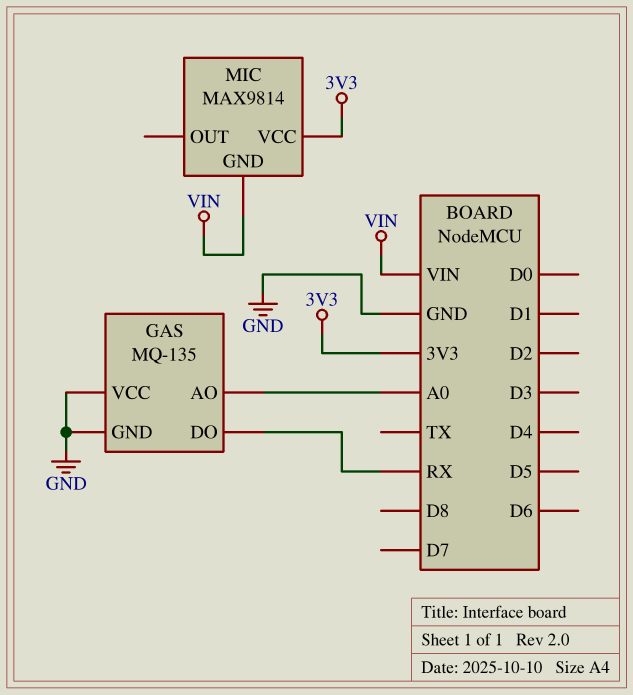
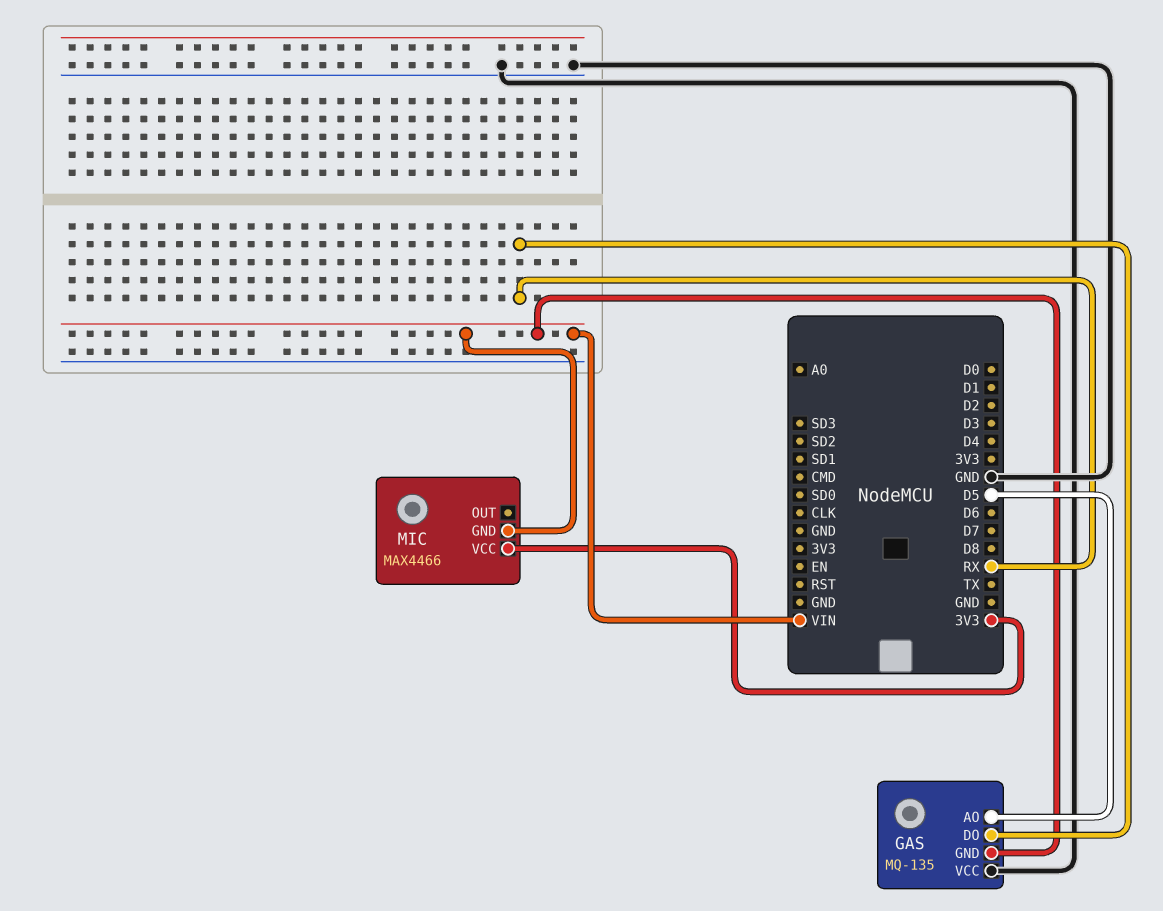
GAS pin AO: A0 -> D5
GAS pin GND: GND -> VIN
MIC: MAX9814 -> MAX4466

